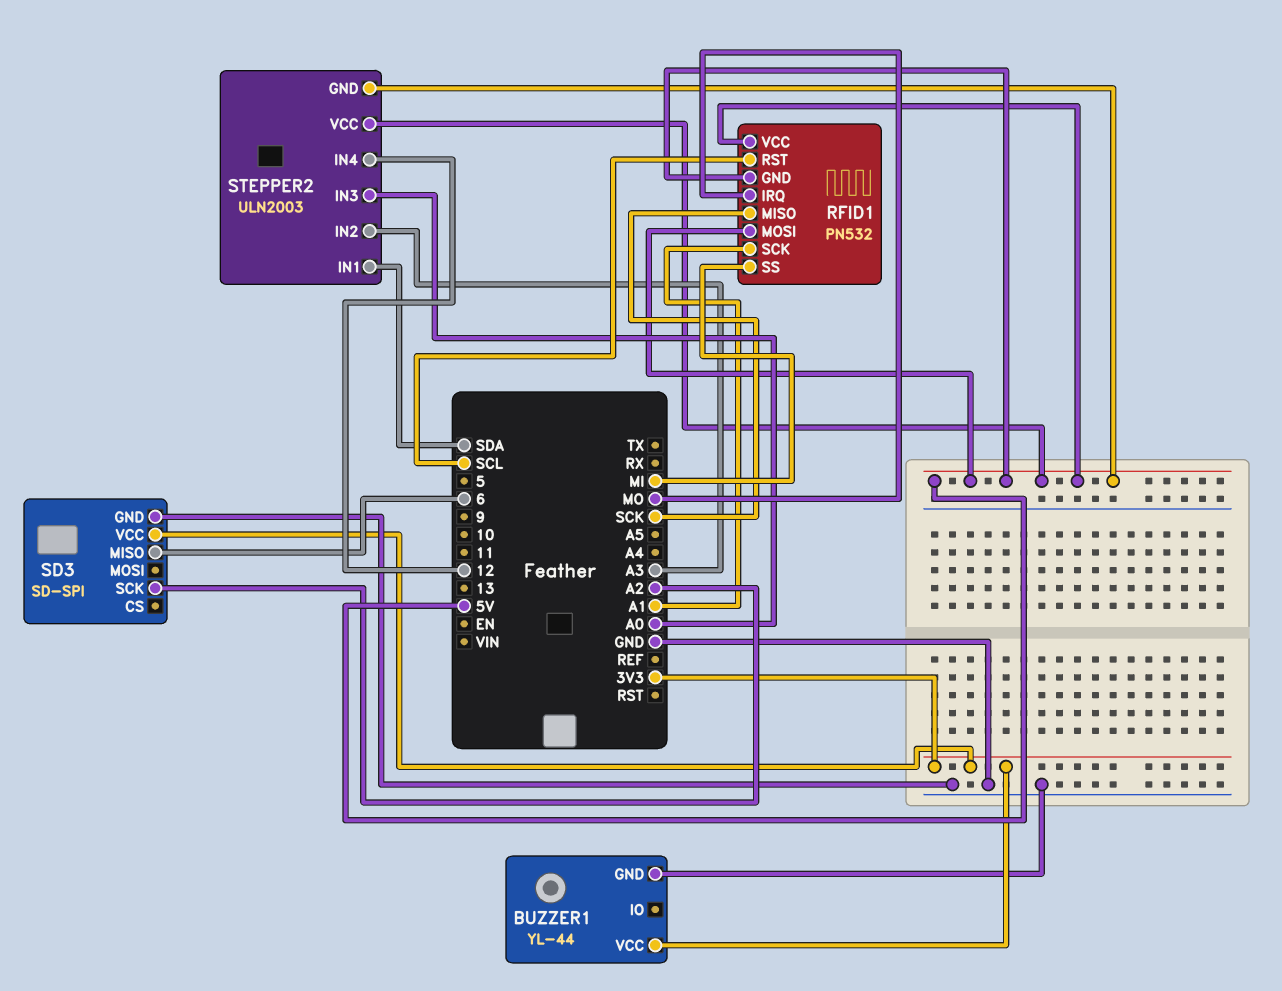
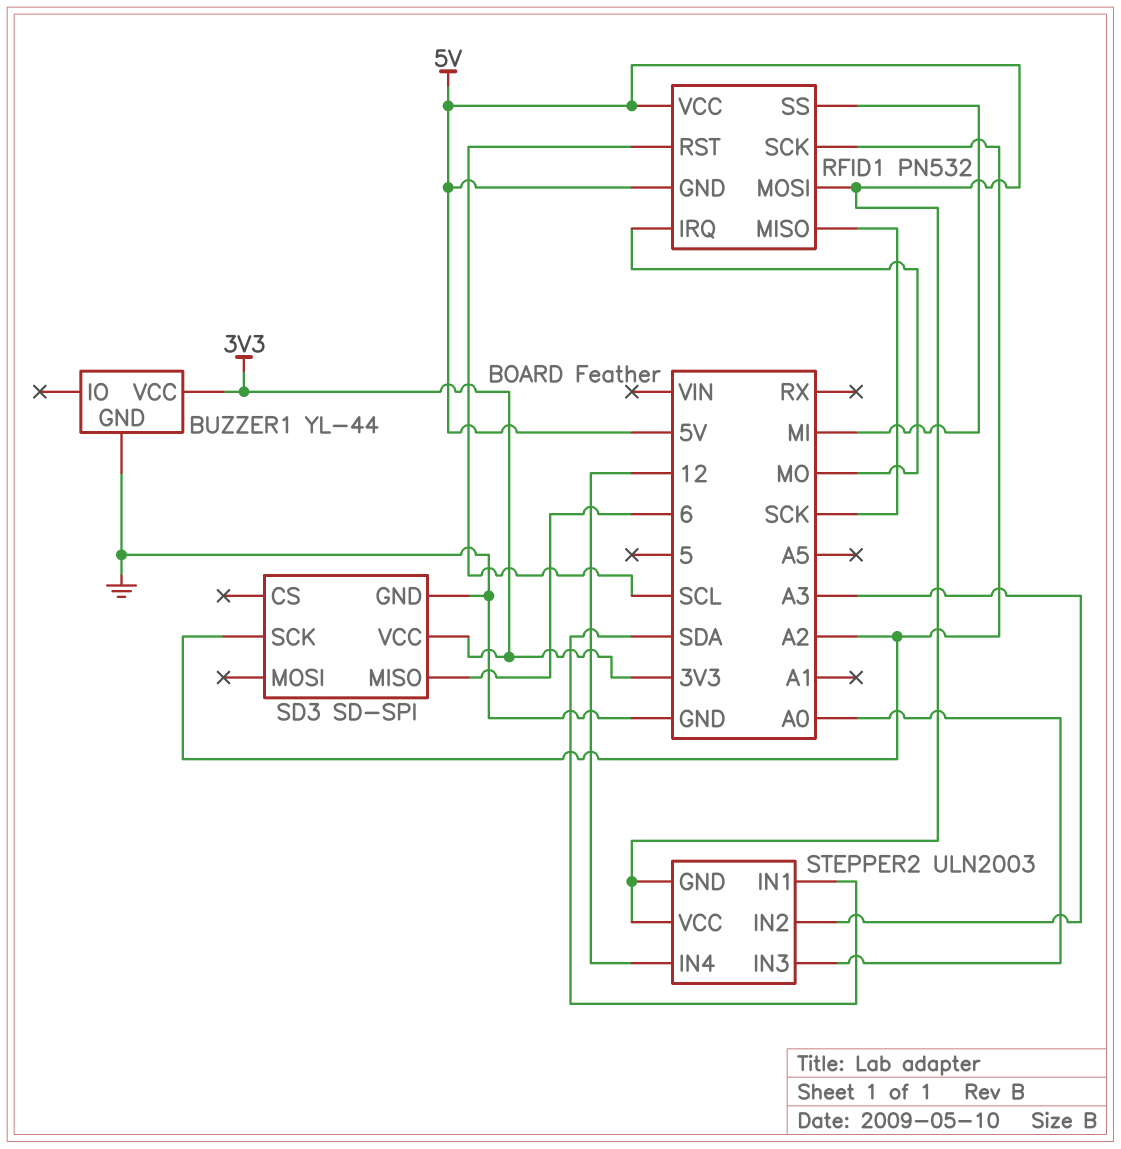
RFID1 pin SCK: A1 -> A2

